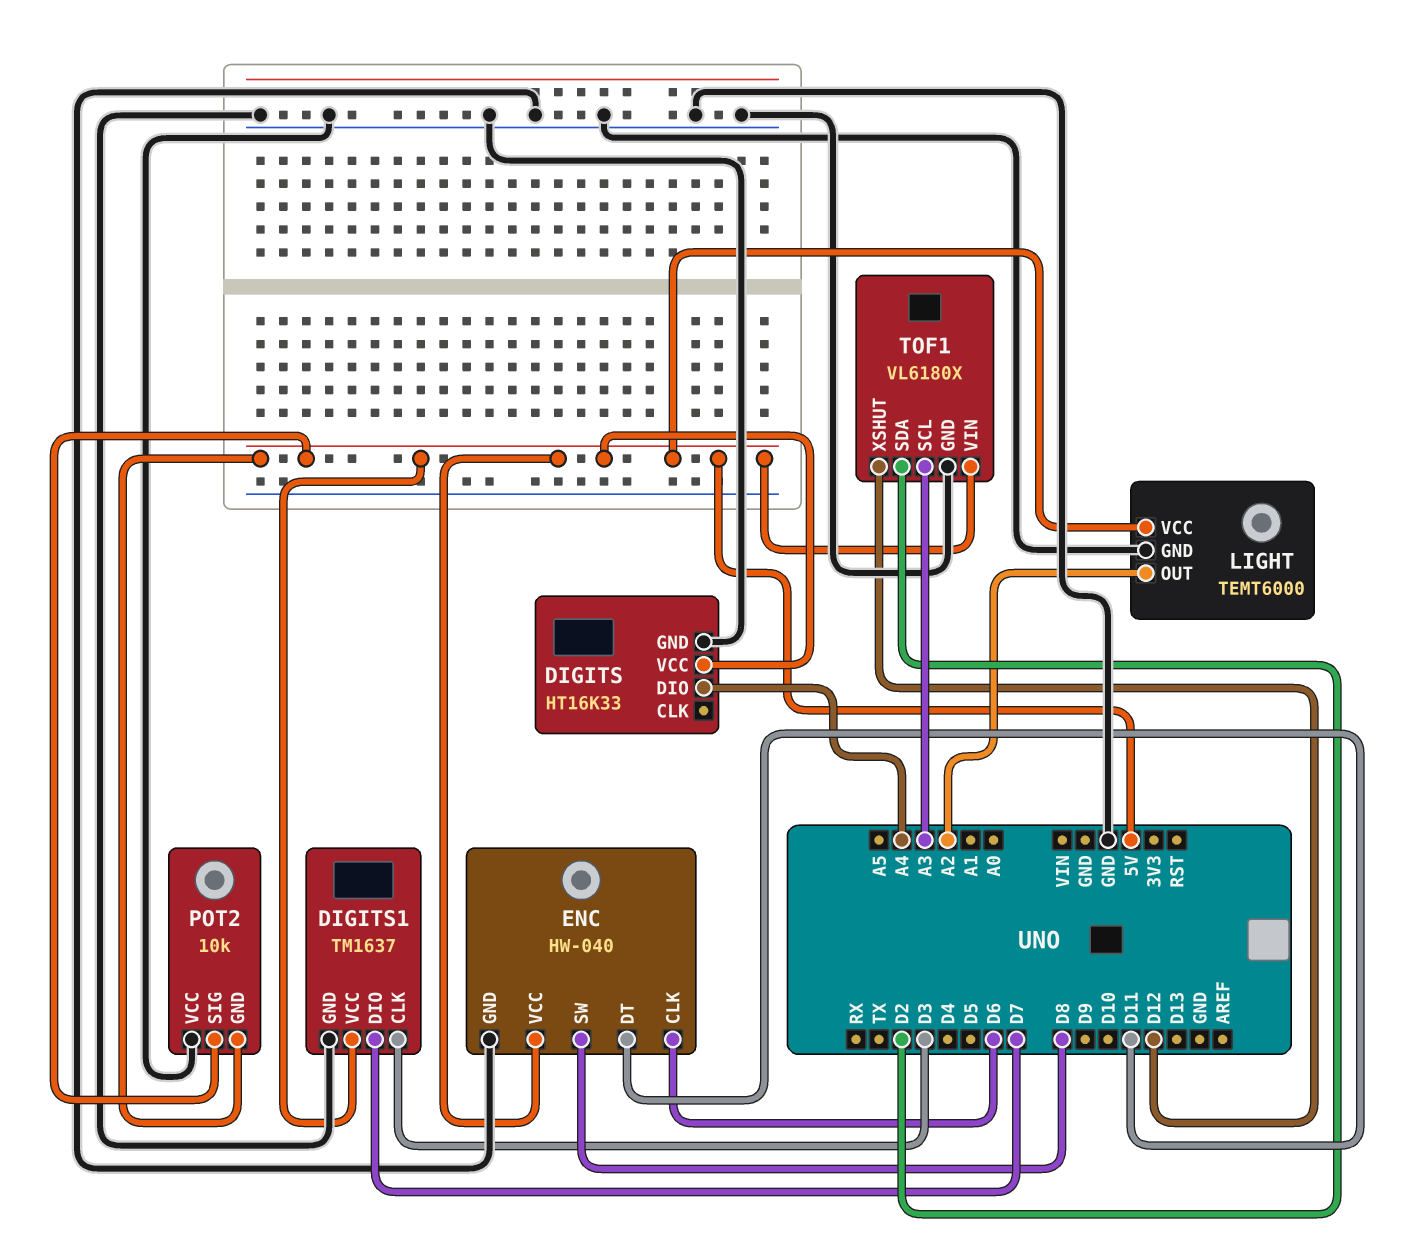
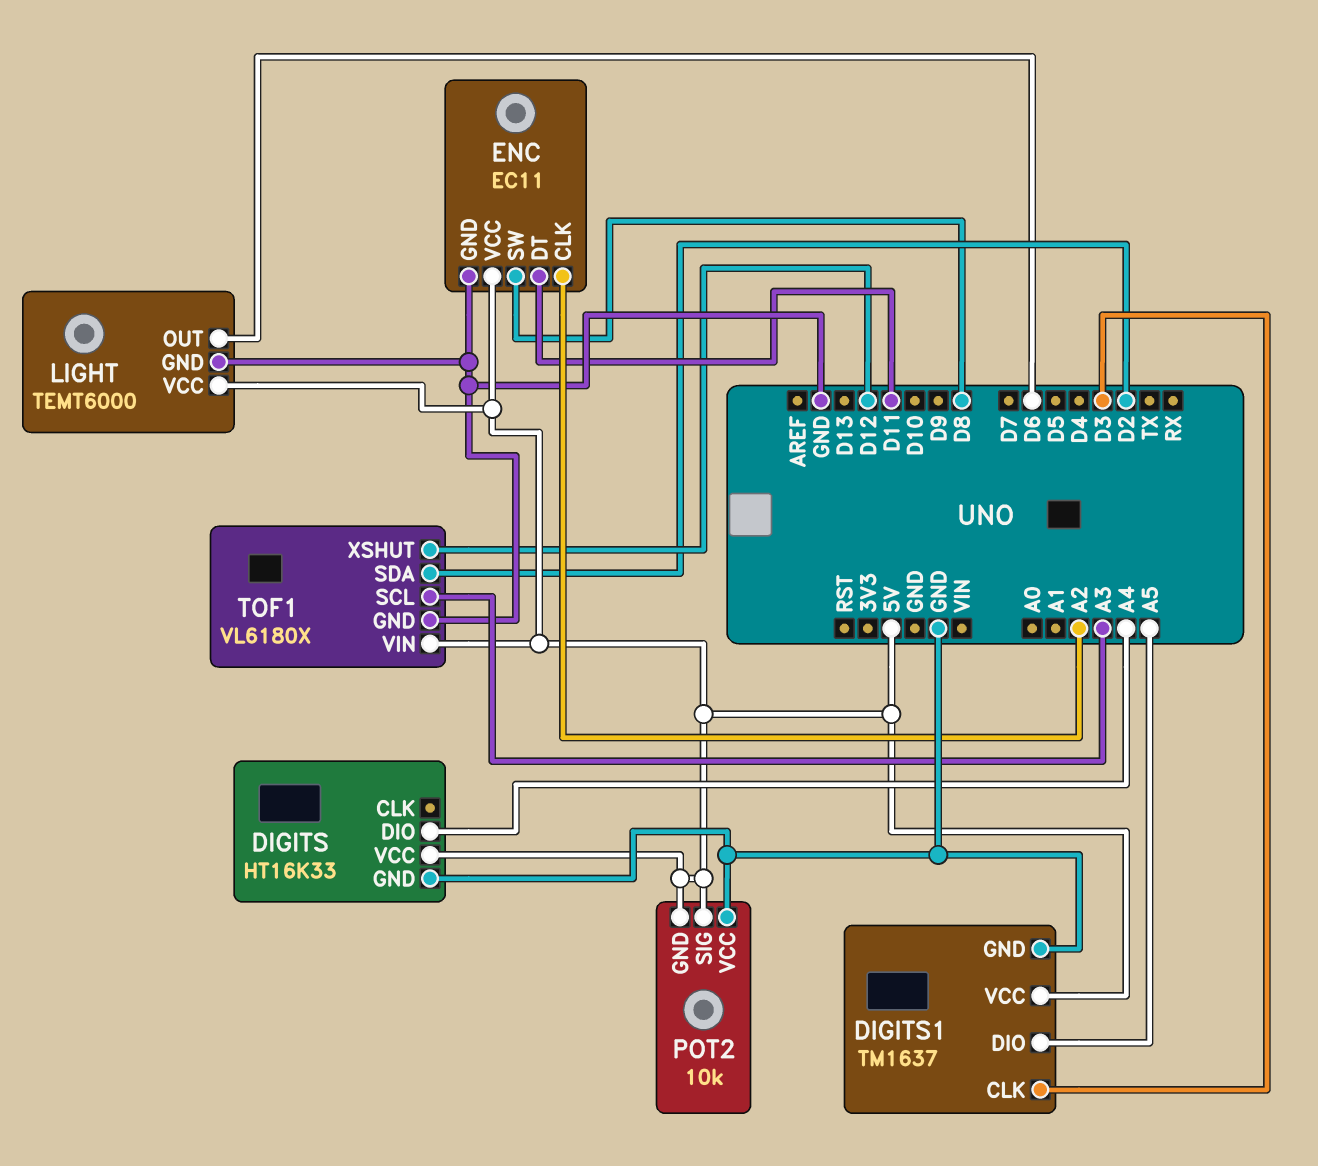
DIGITS1 pin DIO: D7 -> A5
ENC: HW-040 -> EC11
ENC pin CLK: D6 -> A2
LIGHT pin OUT: A2 -> D6

